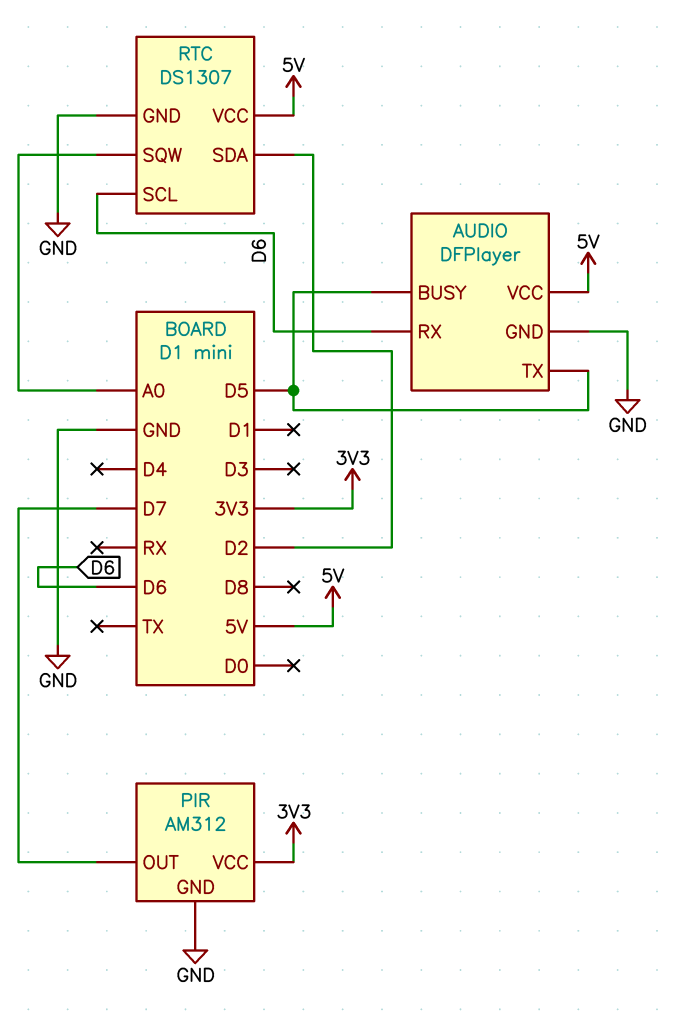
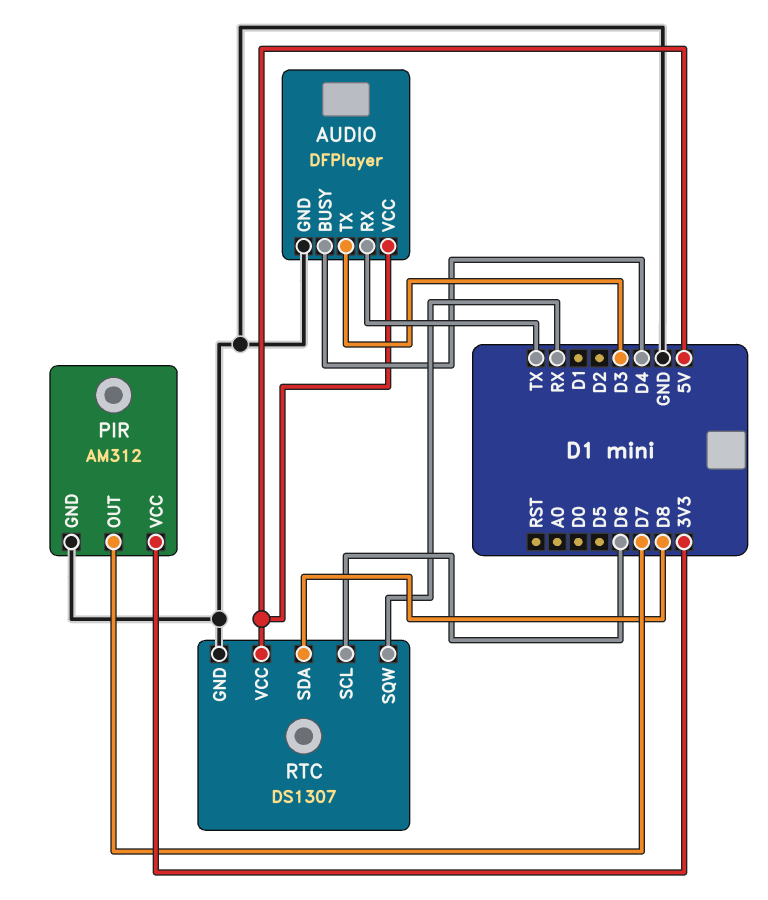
AUDIO pin BUSY: D5 -> D4
AUDIO pin RX: D6 -> TX
AUDIO pin TX: D5 -> D3
RTC pin SDA: D2 -> D8
RTC pin SQW: A0 -> RX

